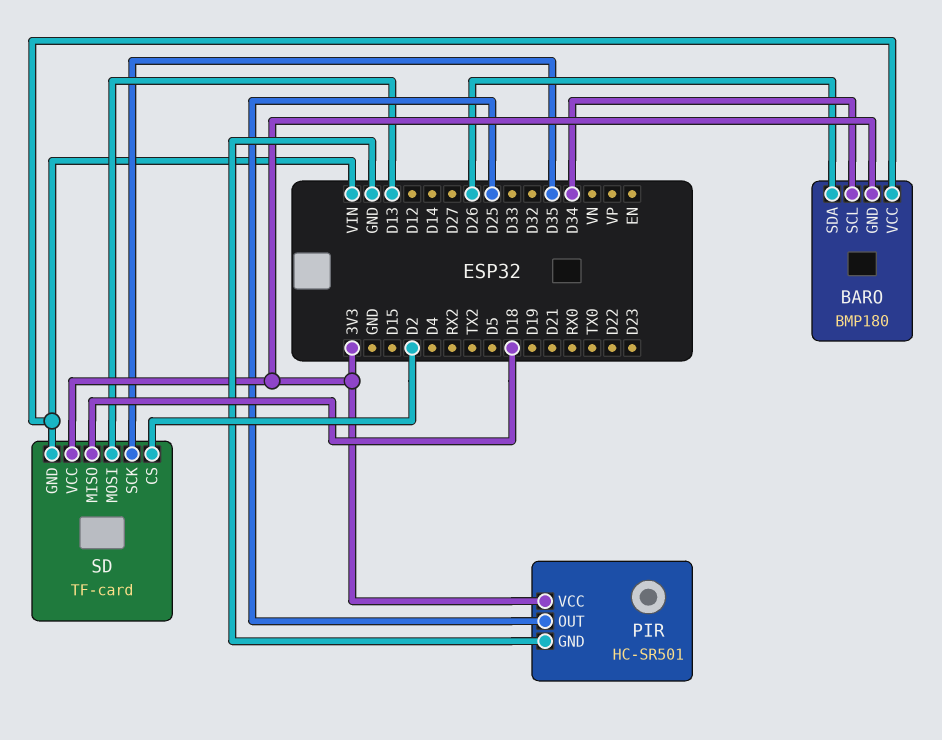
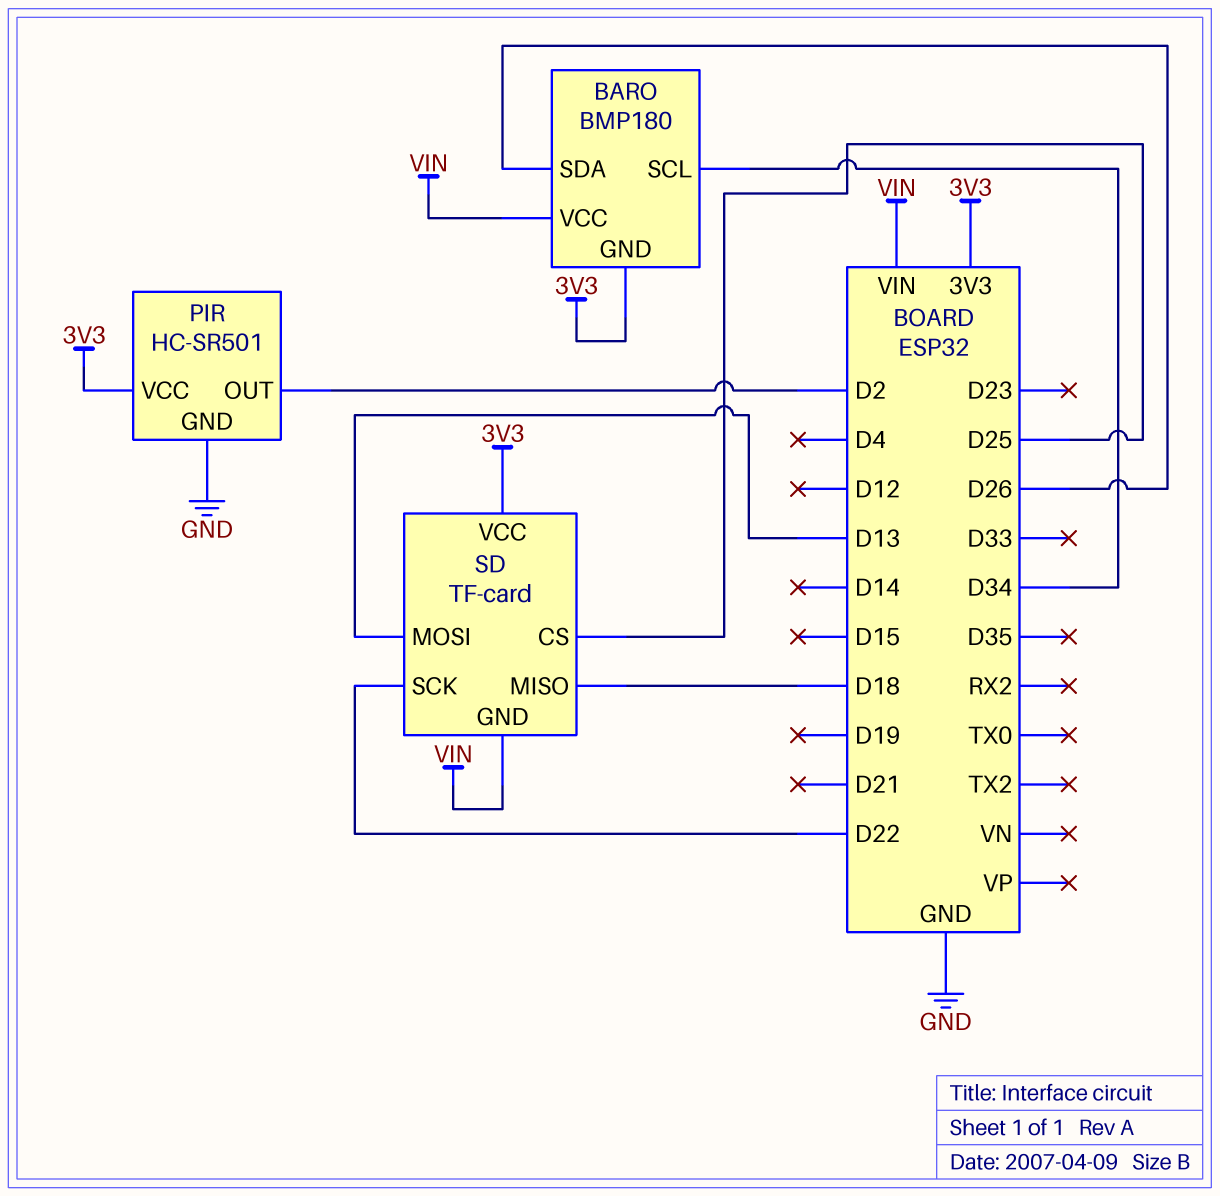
PIR pin OUT: D25 -> D2
SD pin CS: D2 -> D25
SD pin SCK: D35 -> D22

